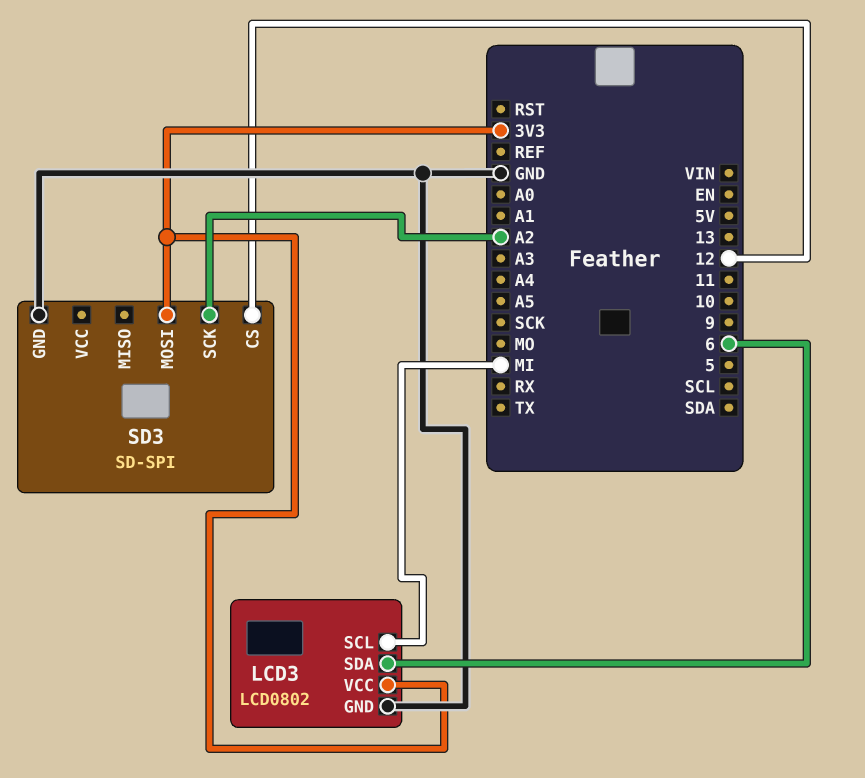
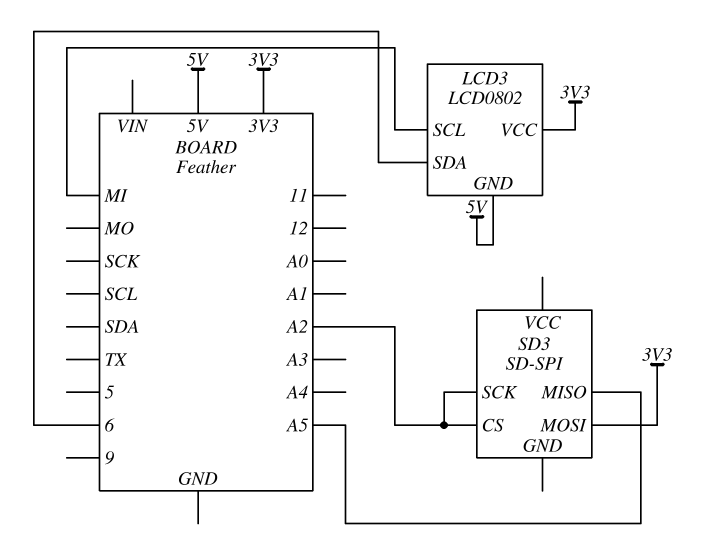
LCD3 pin GND: GND -> 5V
SD3 pin CS: 12 -> A2
SD3 pin GND: GND -> none
SD3 pin MISO: none -> A5

